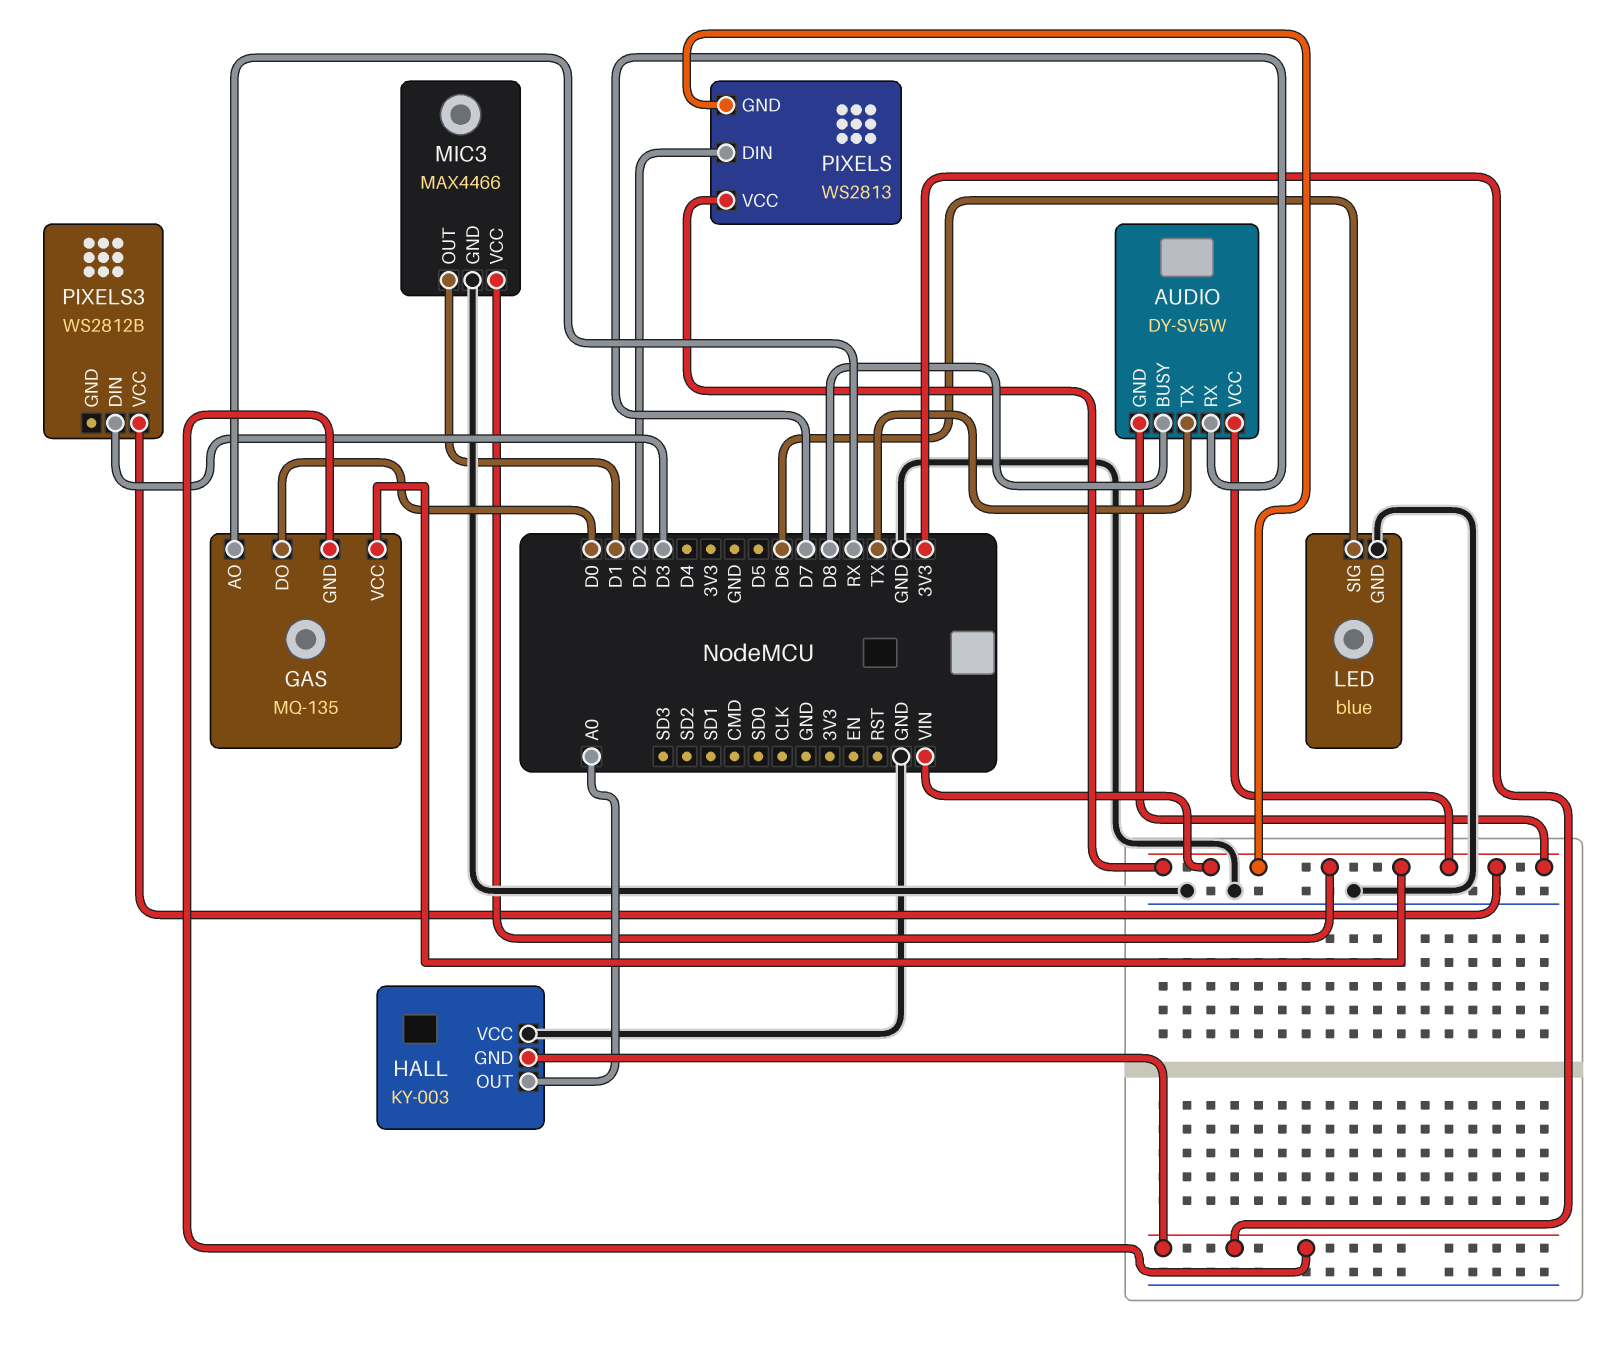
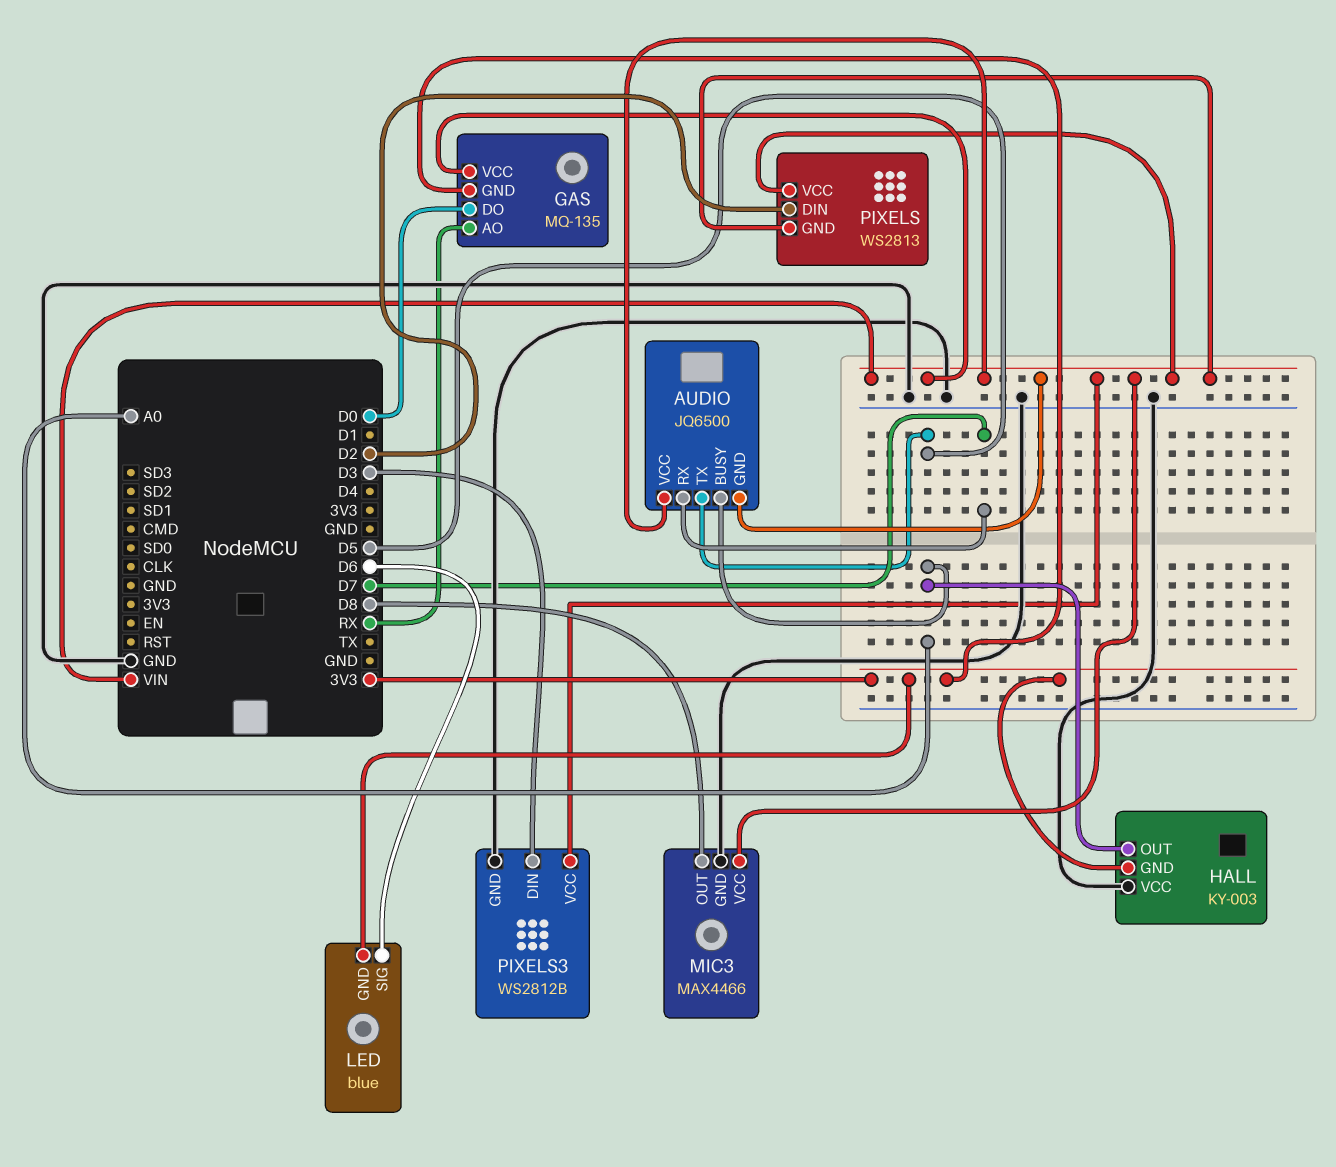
AUDIO: DY-SV5W -> JQ6500
AUDIO pin BUSY: D8 -> A0
AUDIO pin TX: TX -> D5
LED pin GND: GND -> 3V3
MIC3 pin OUT: D1 -> D8
PIXELS3 pin GND: none -> GND

